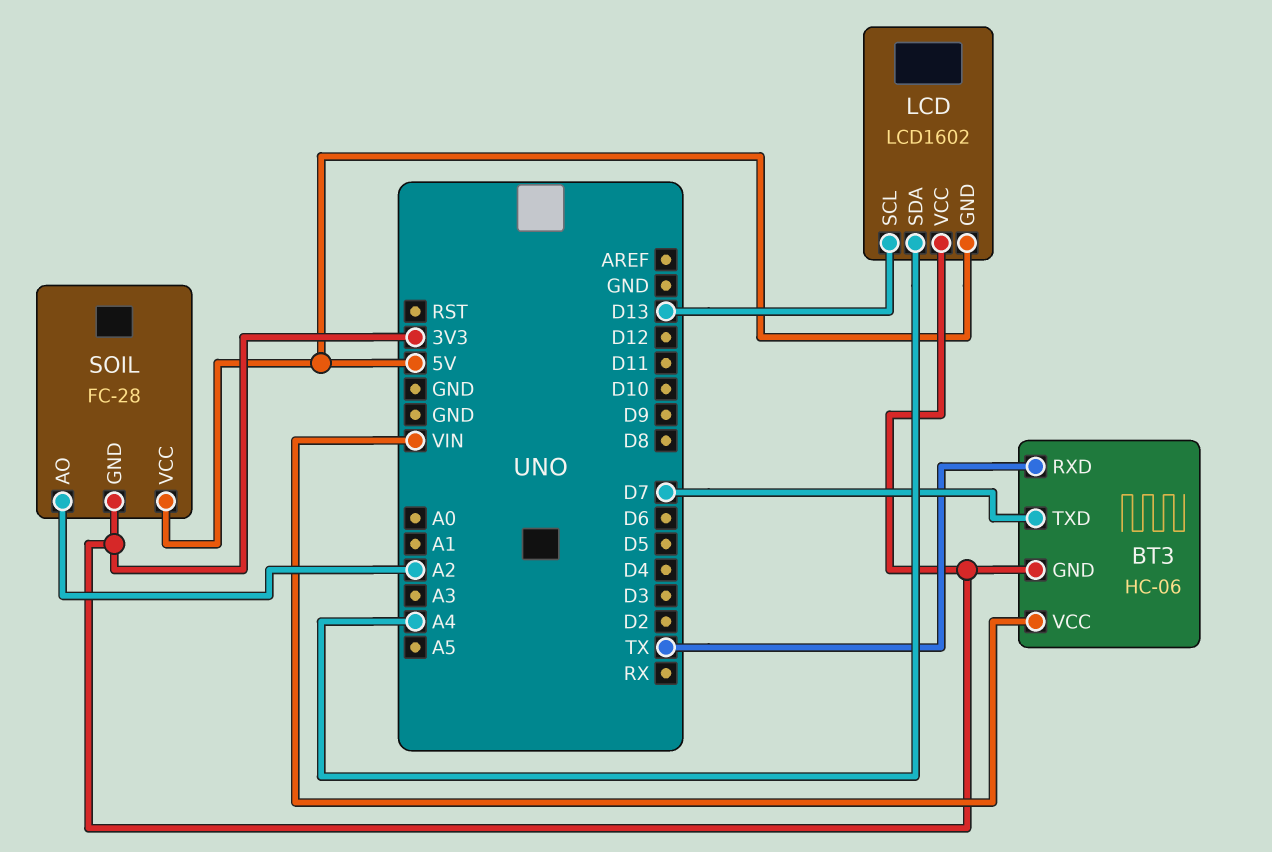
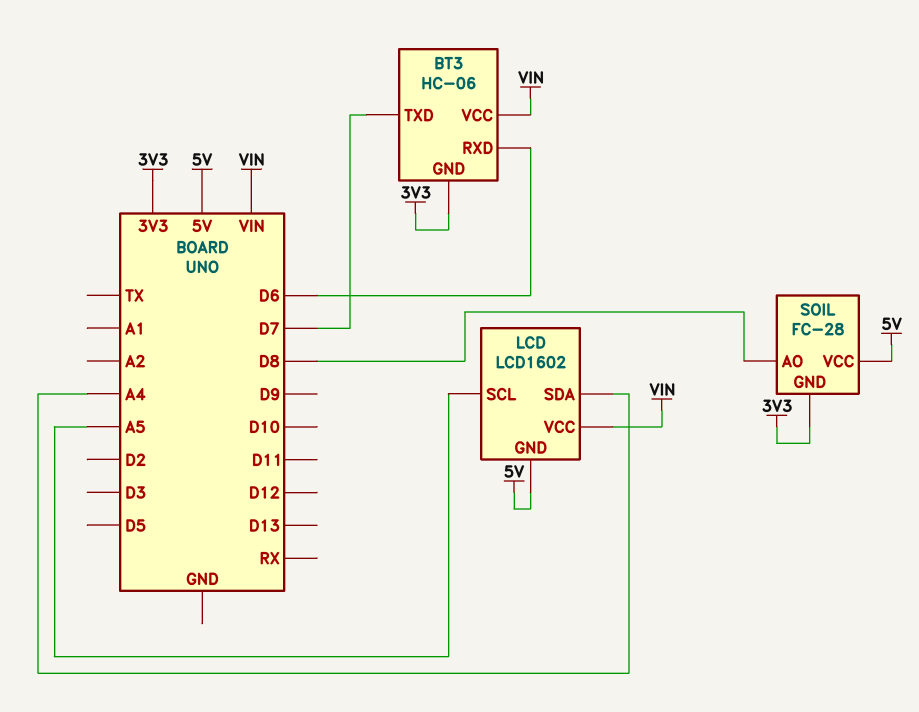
BT3 pin RXD: TX -> D6
LCD pin SCL: D13 -> A5
LCD pin VCC: 3V3 -> VIN
SOIL pin AO: A2 -> D8

